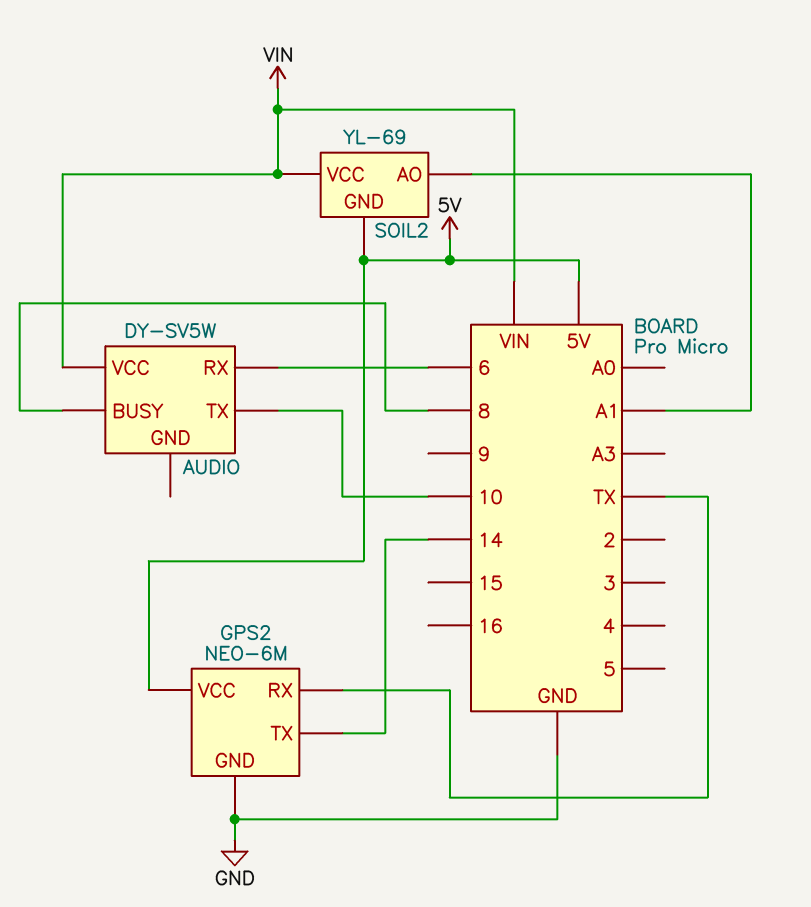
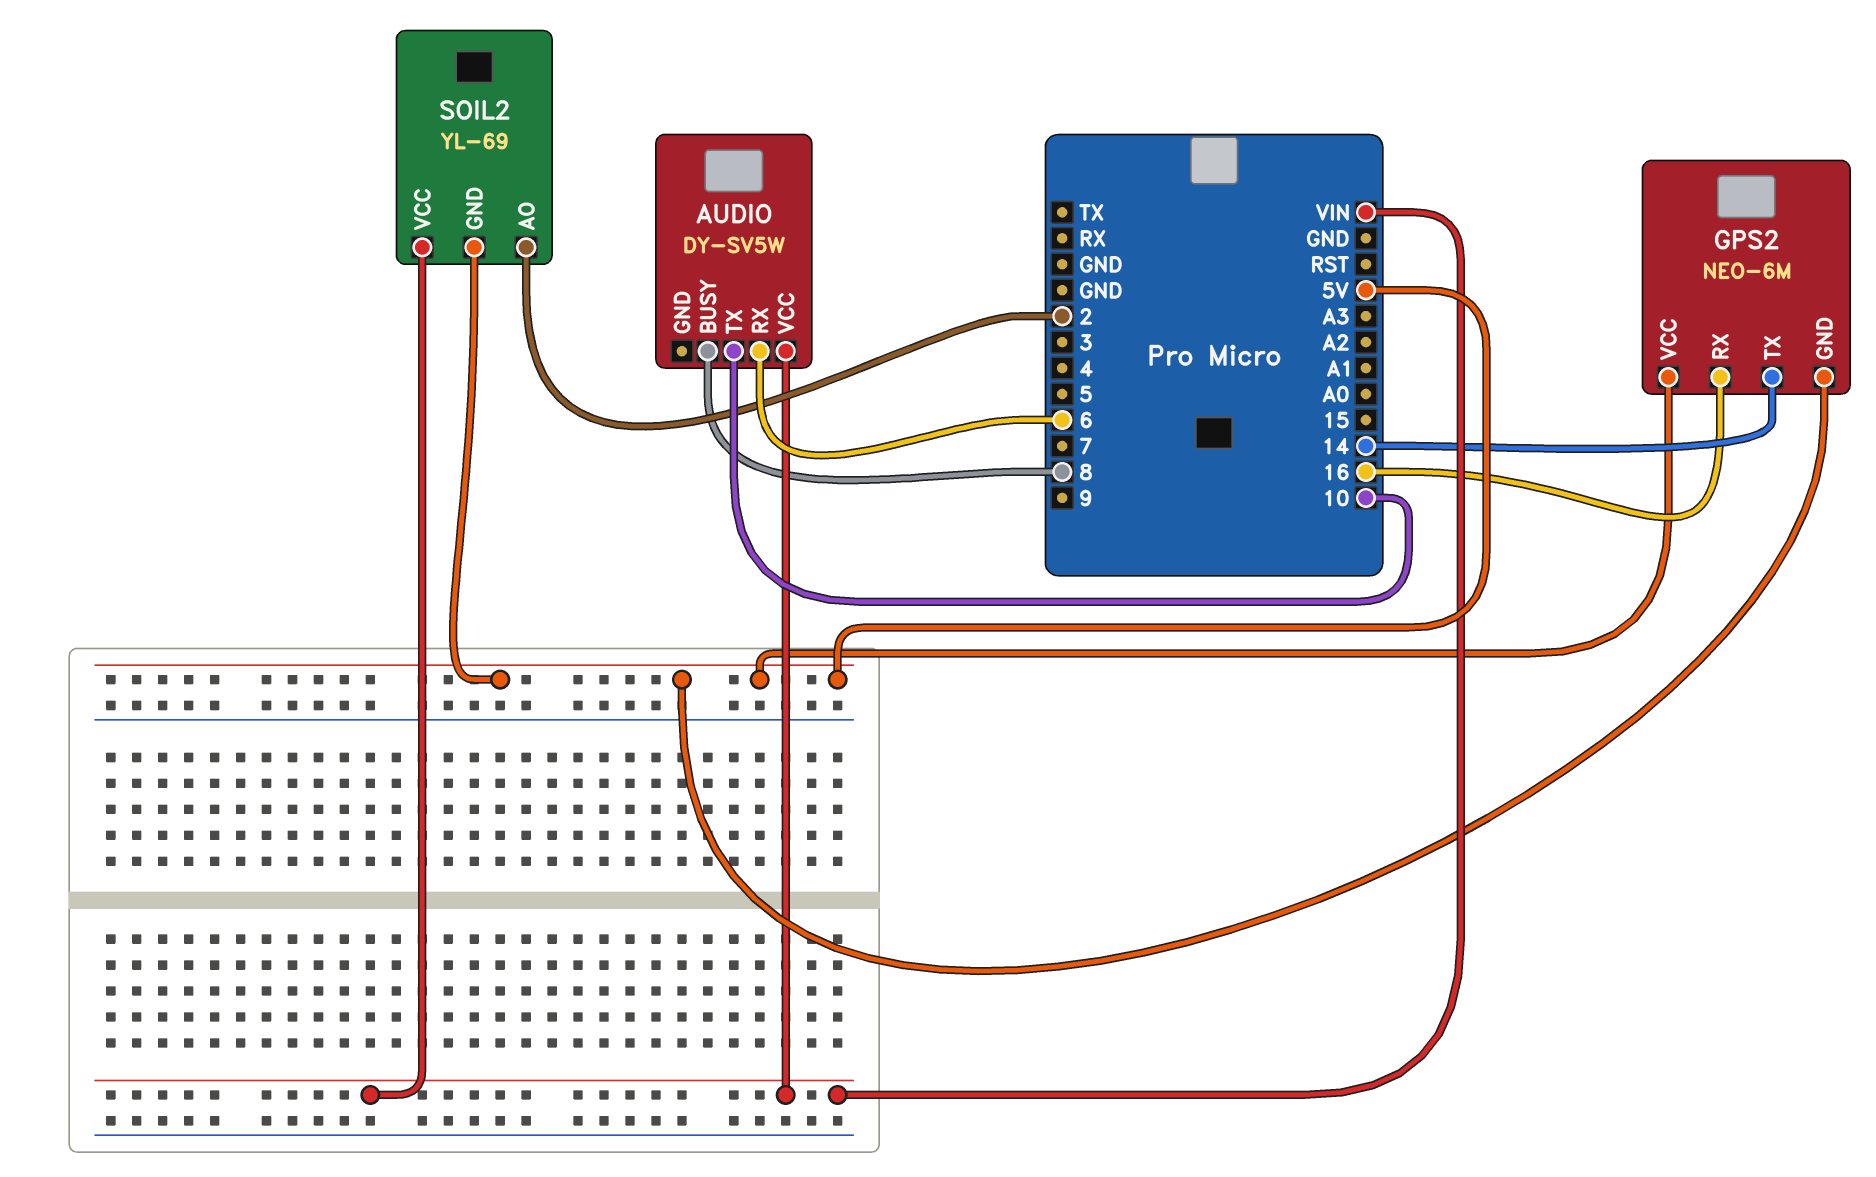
GPS2 pin GND: GND -> 5V
GPS2 pin RX: TX -> 16
SOIL2 pin AO: A1 -> 2

